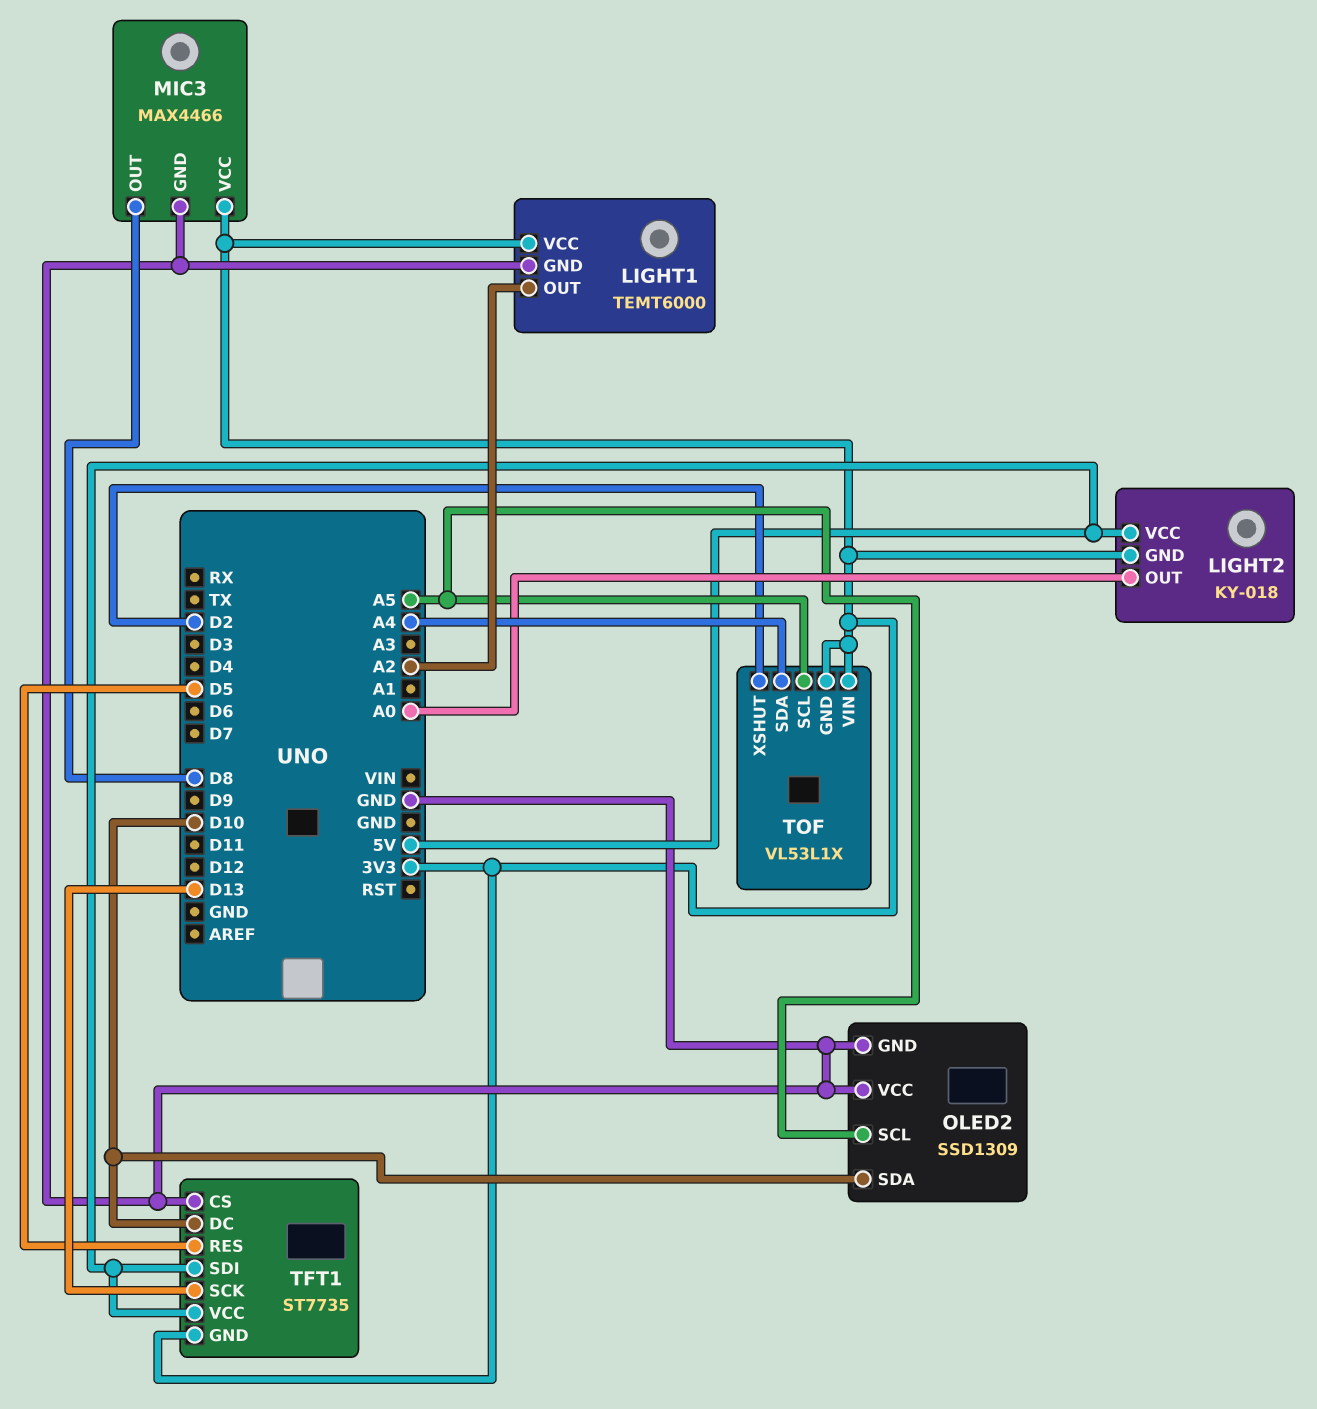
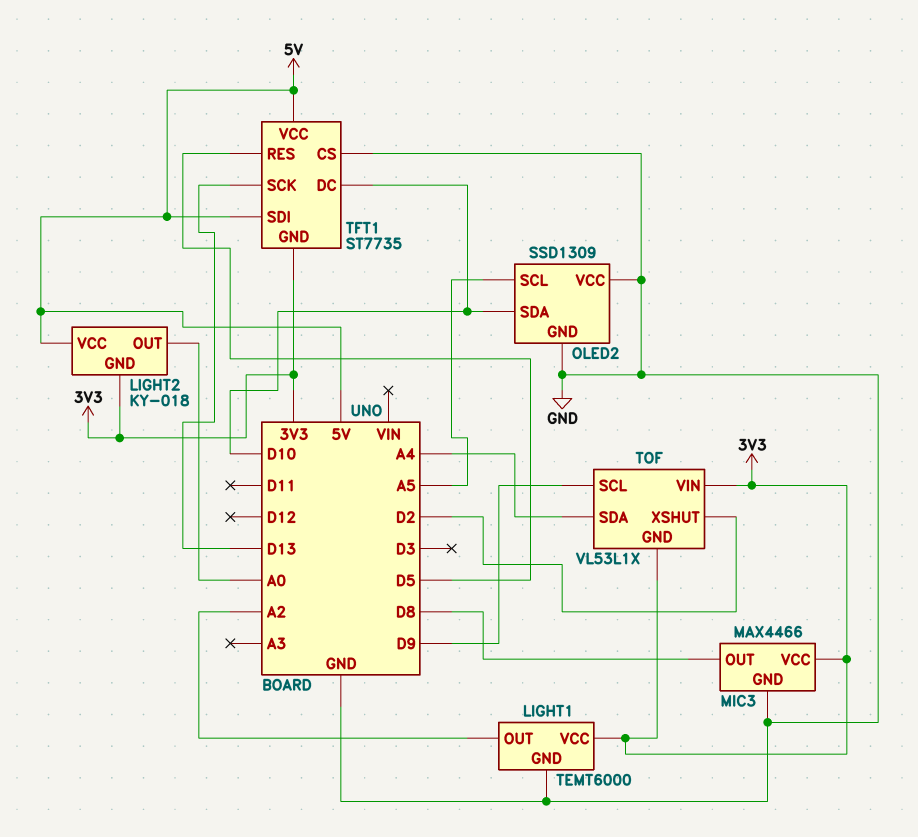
TOF pin SCL: A5 -> D9

